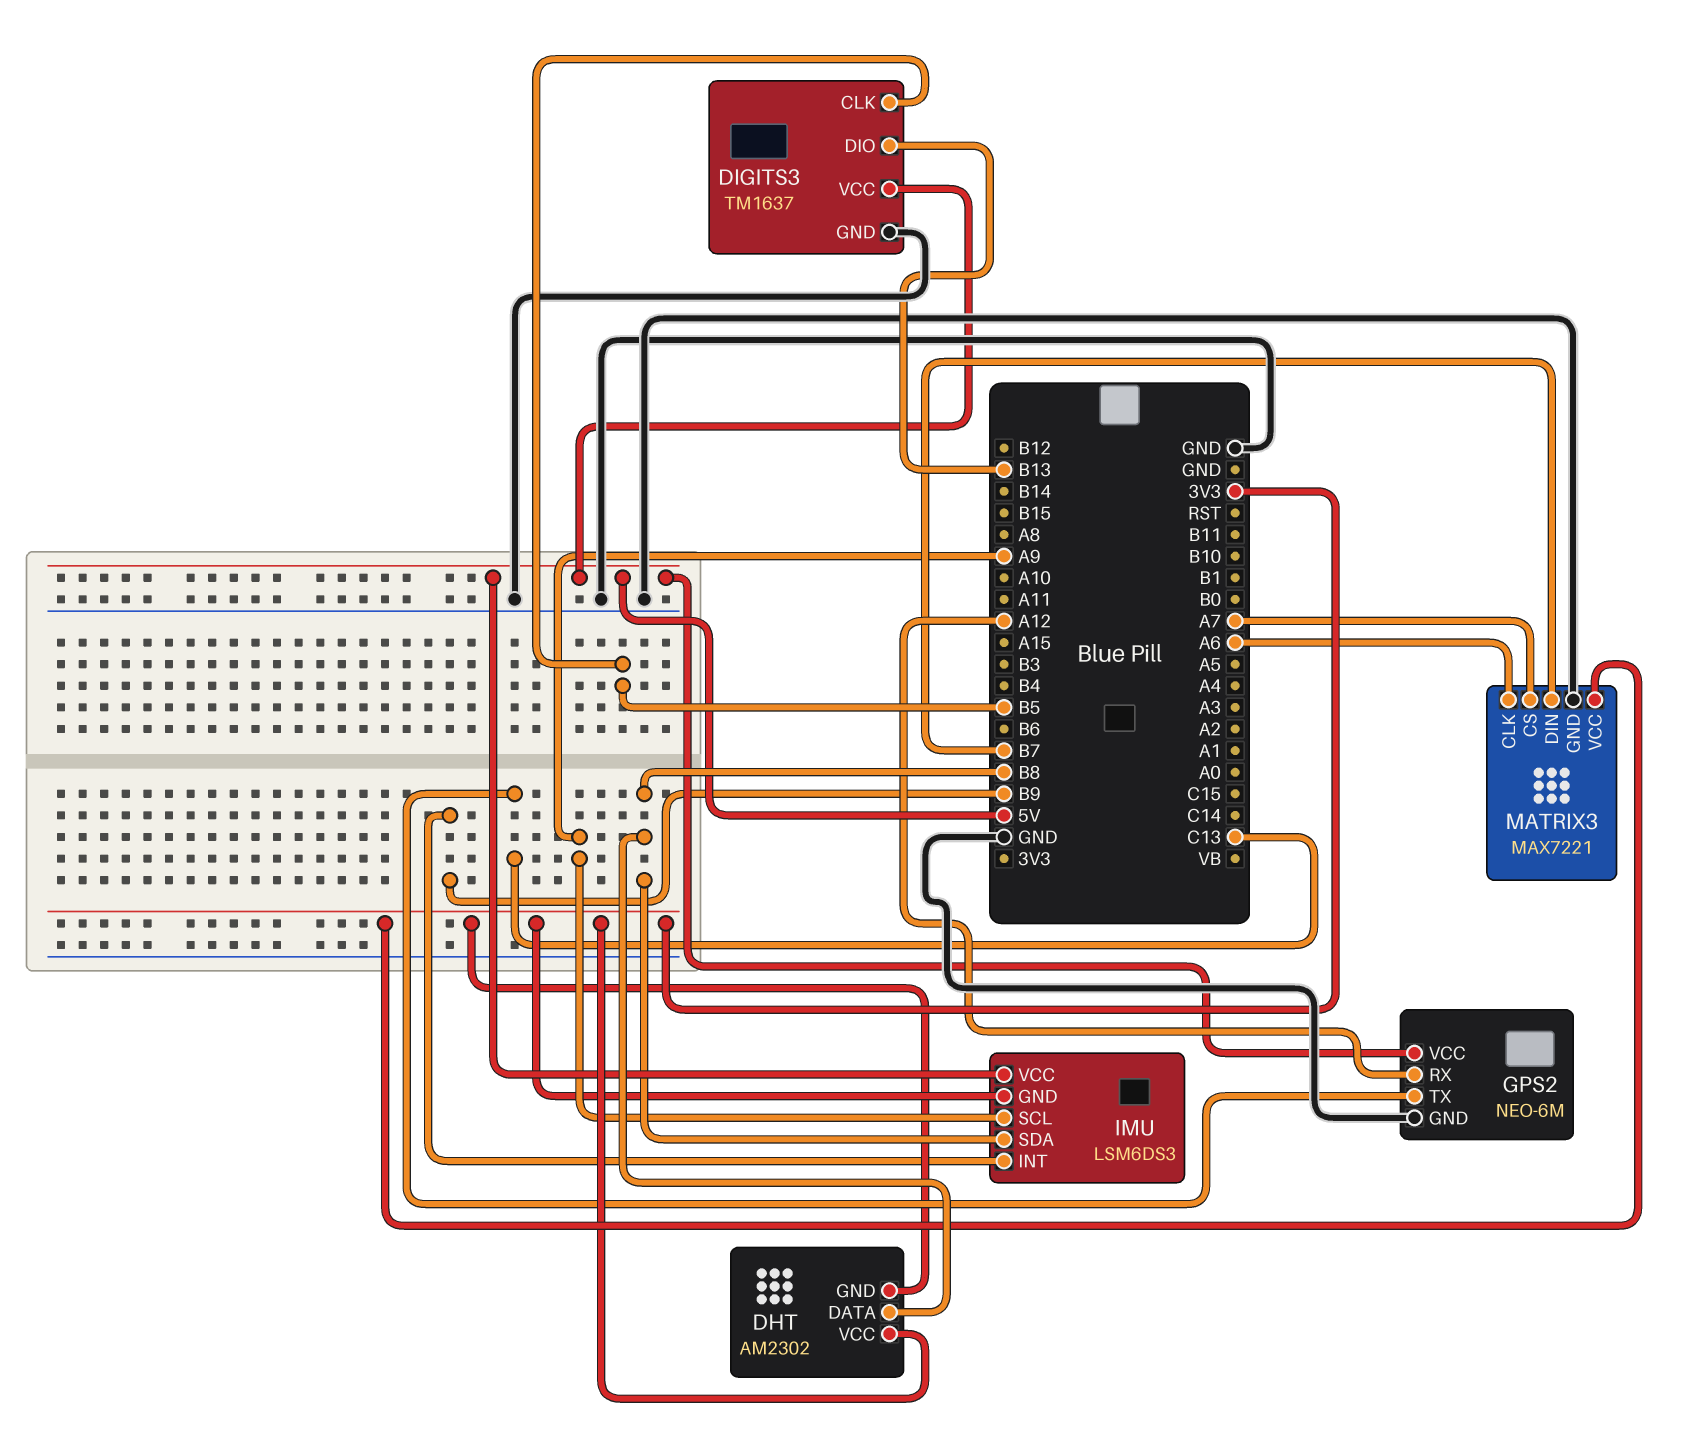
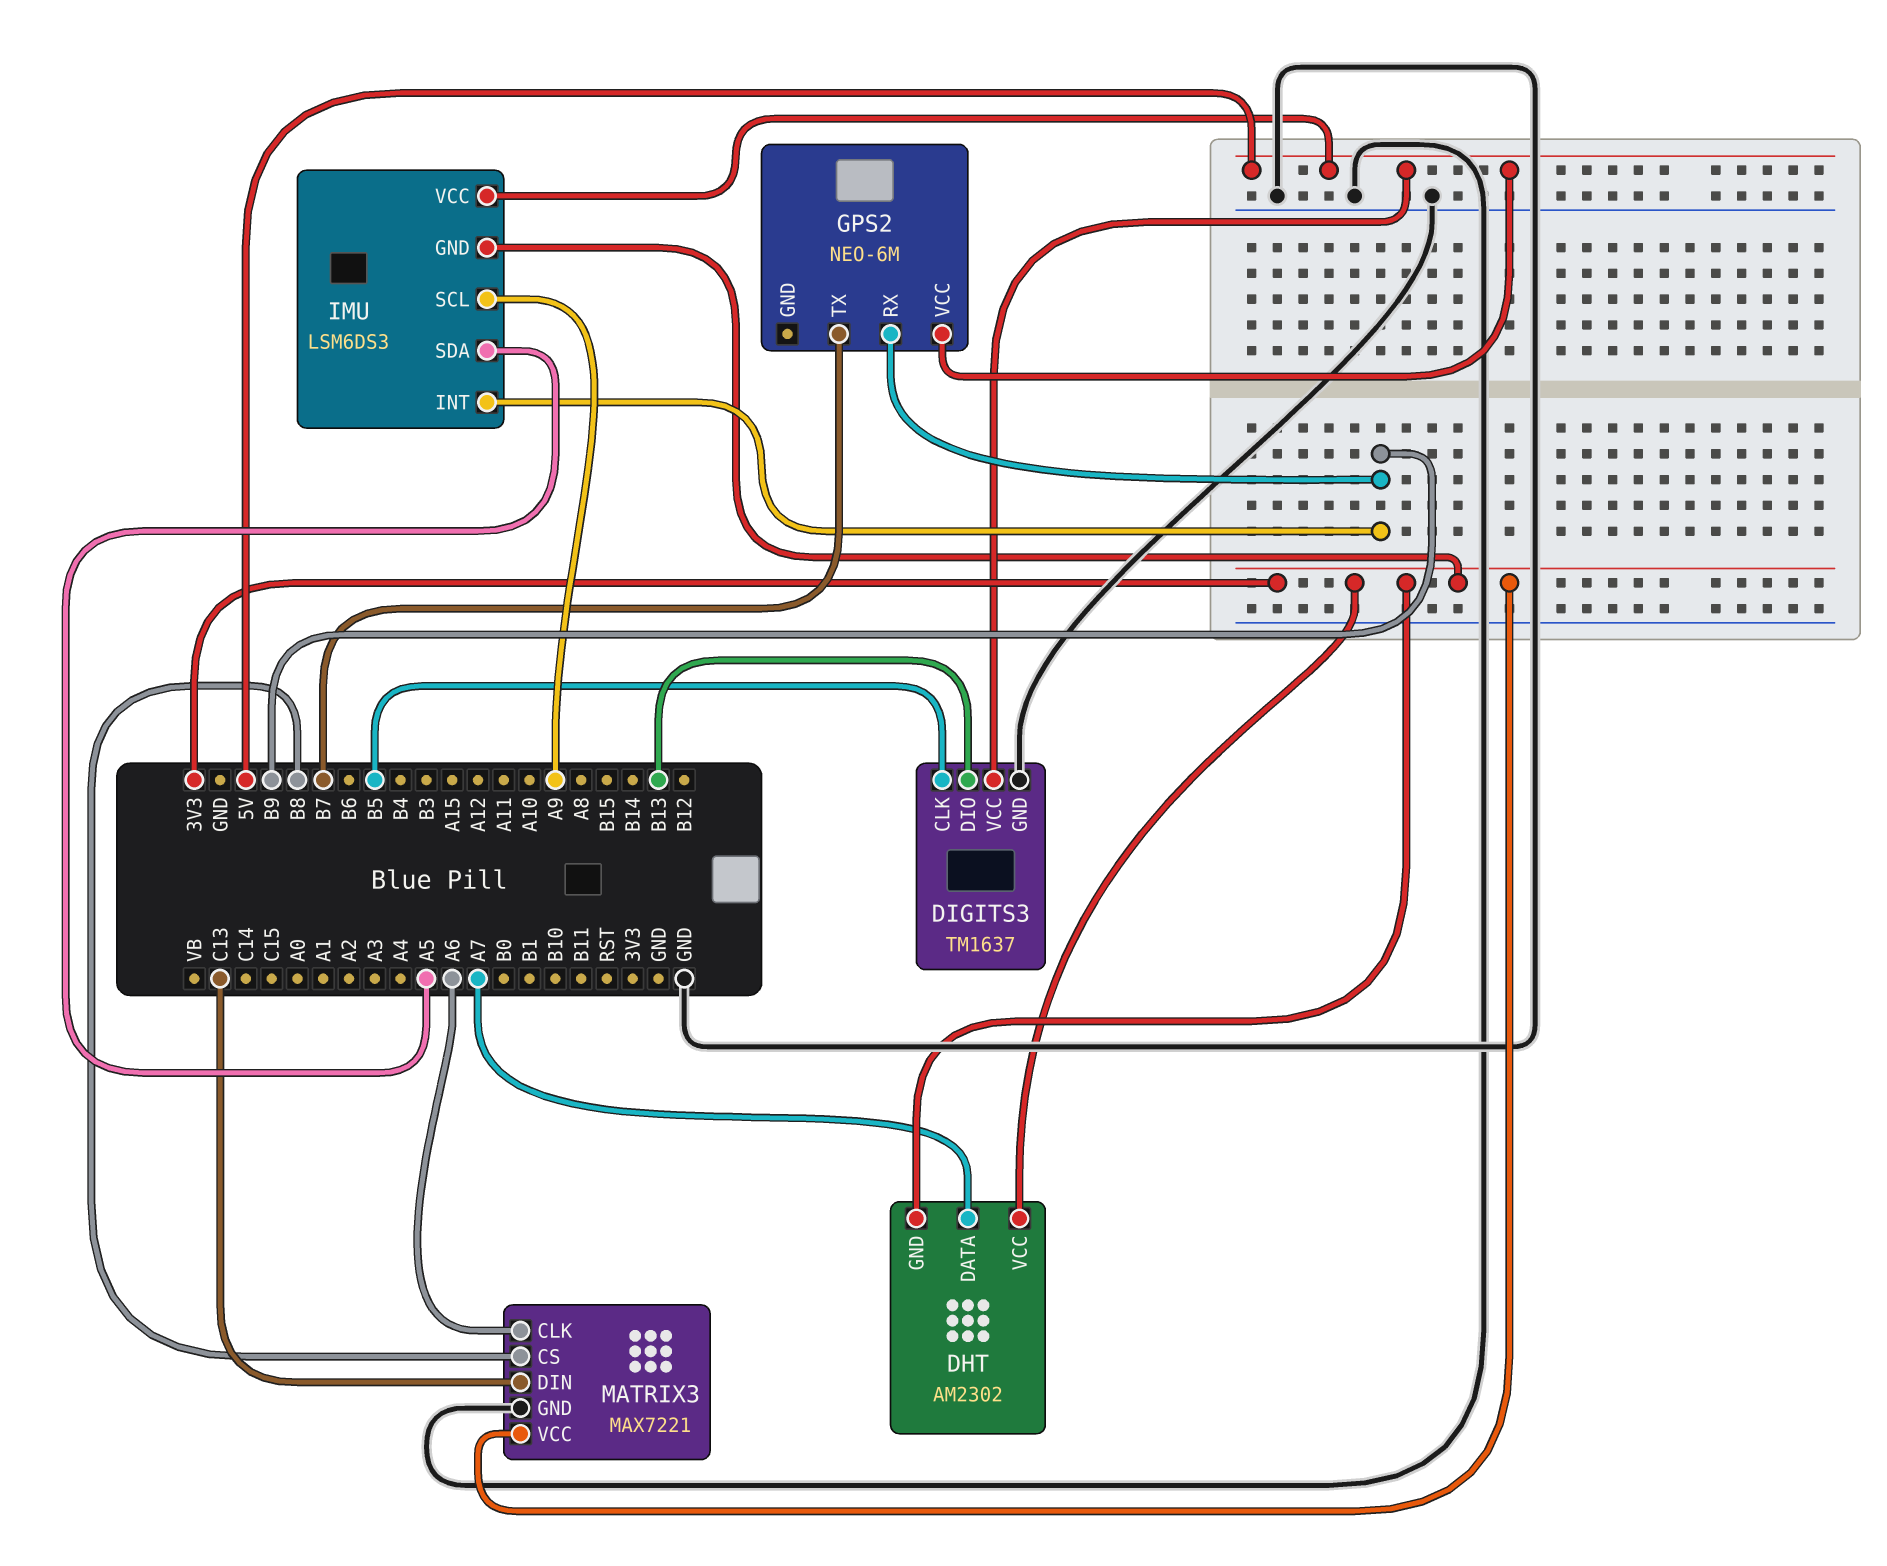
DHT pin DATA: B8 -> A7
GPS2 pin GND: GND -> none
GPS2 pin RX: A12 -> B9
GPS2 pin TX: C13 -> B7
IMU pin SDA: B8 -> A5
MATRIX3 pin CS: A7 -> B8
MATRIX3 pin DIN: B7 -> C13

